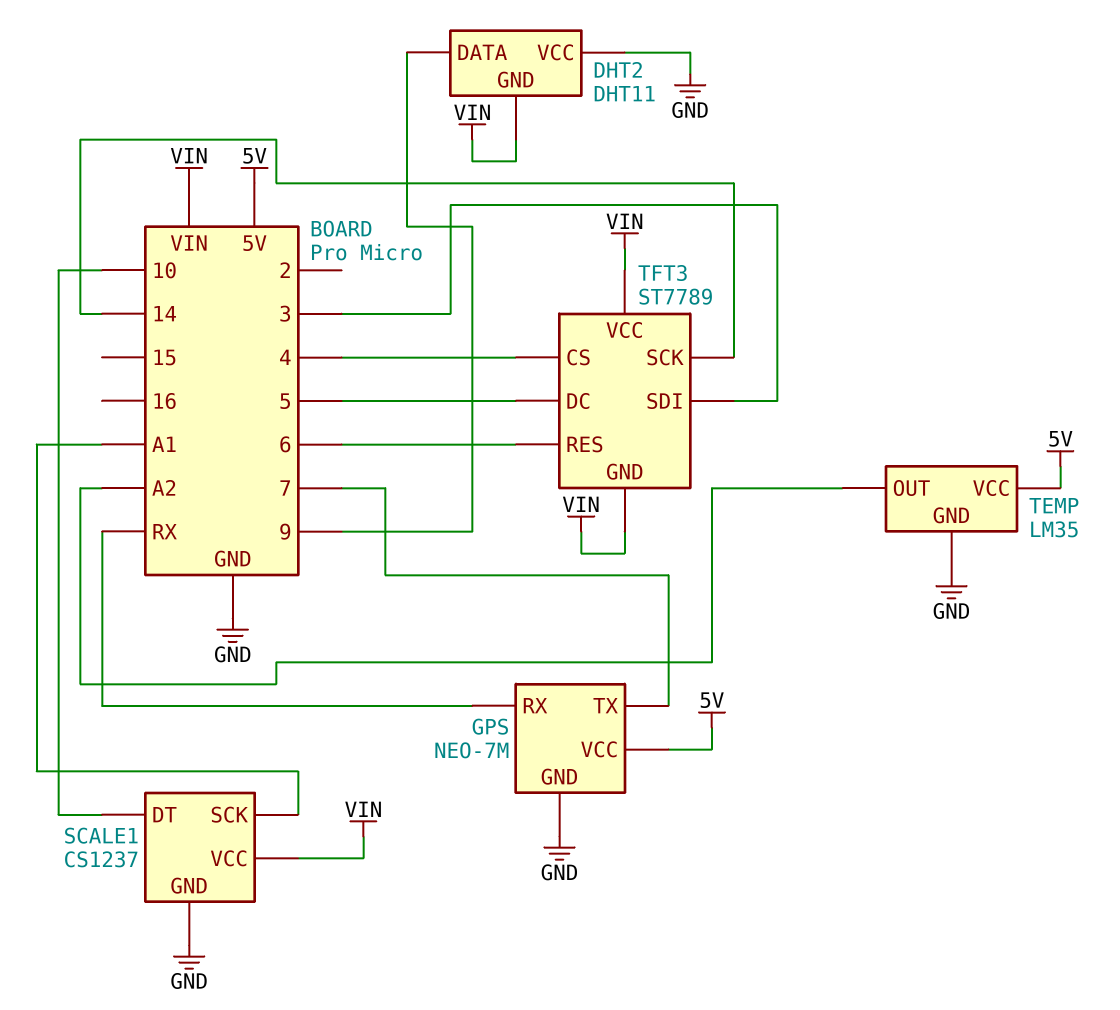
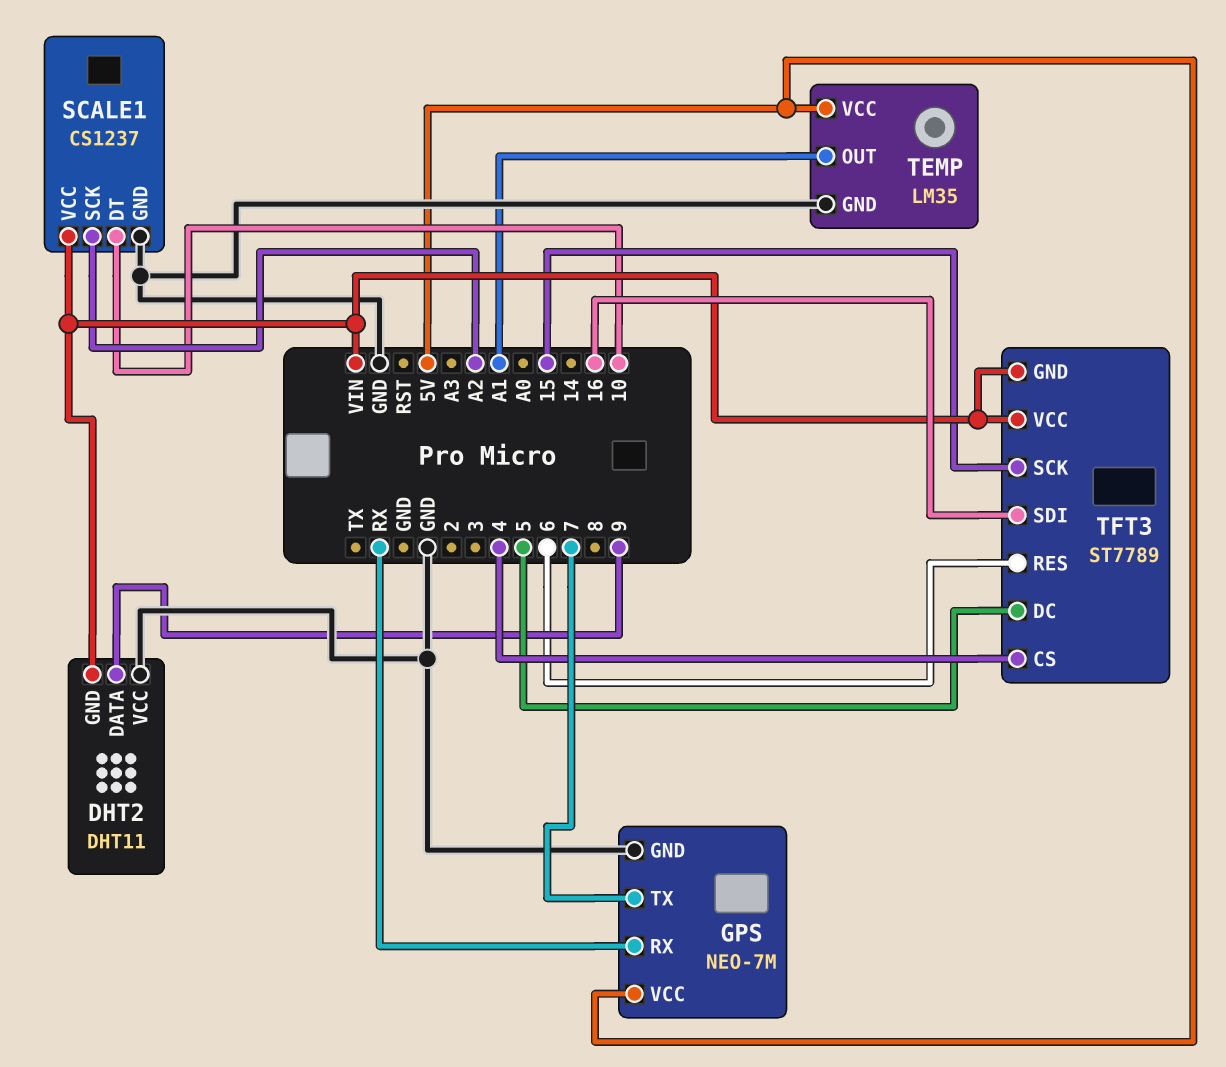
SCALE1 pin SCK: A1 -> A2
TEMP pin OUT: A2 -> A1
TFT3 pin SCK: 14 -> 15
TFT3 pin SDI: 3 -> 16

